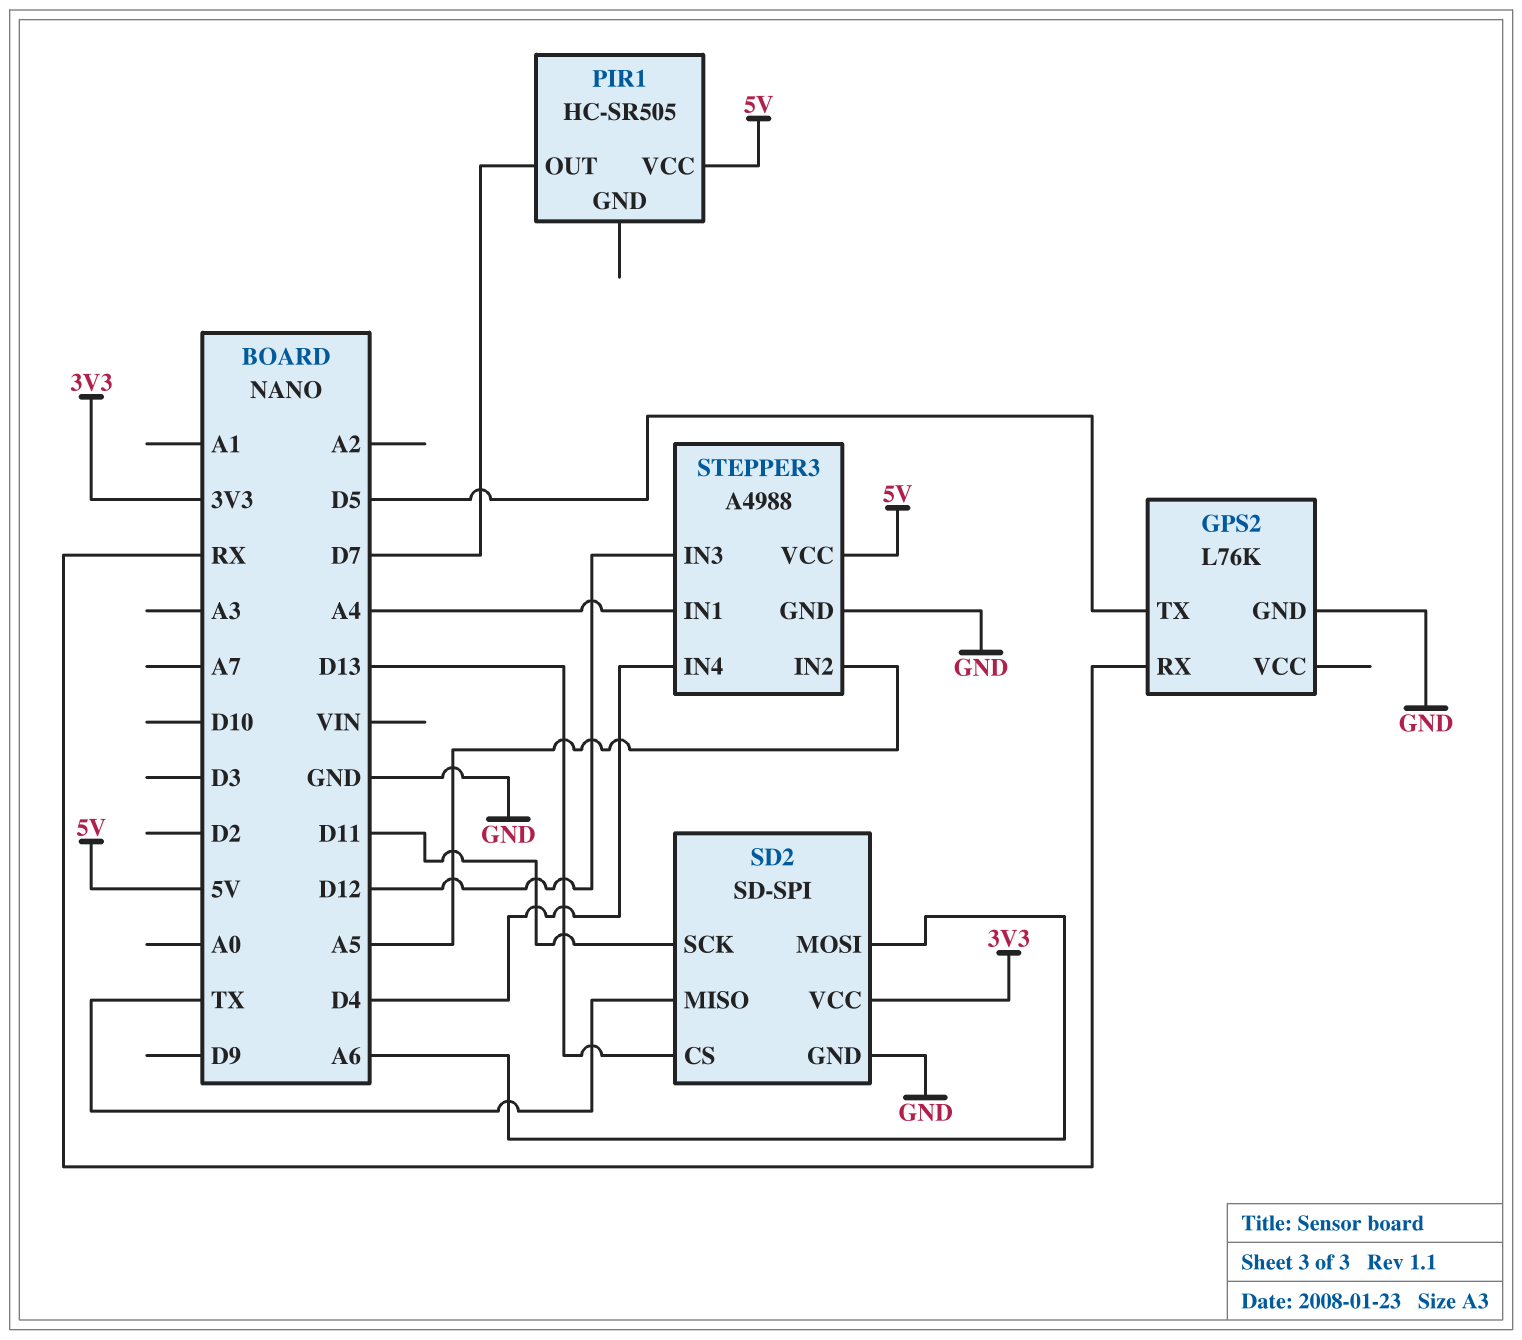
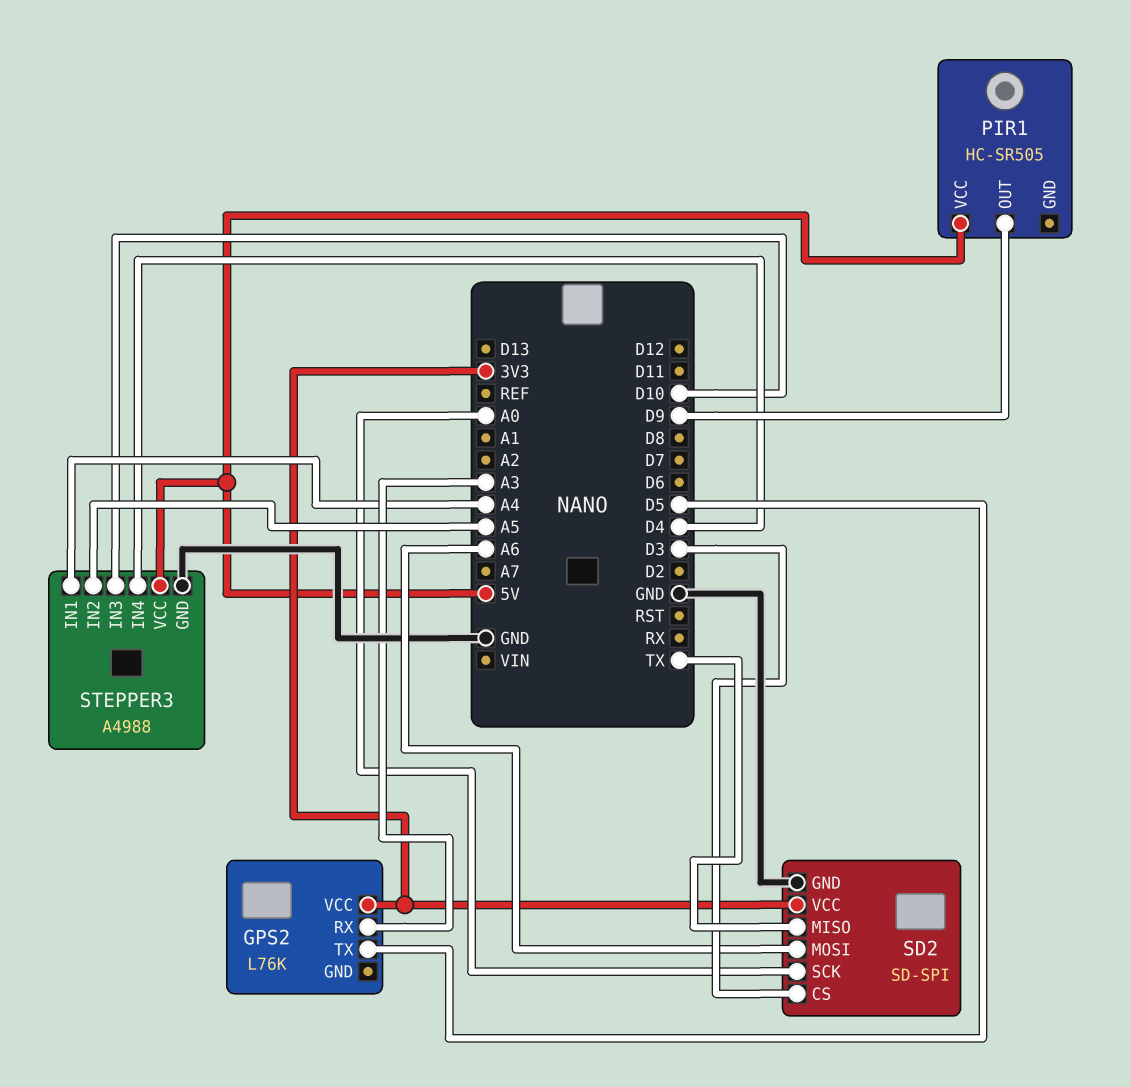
GPS2 pin GND: GND -> none
GPS2 pin RX: RX -> A3
GPS2 pin VCC: none -> 3V3
PIR1 pin OUT: D7 -> D9
SD2 pin CS: D13 -> D3
SD2 pin SCK: D11 -> A0
STEPPER3 pin IN3: D12 -> D10

